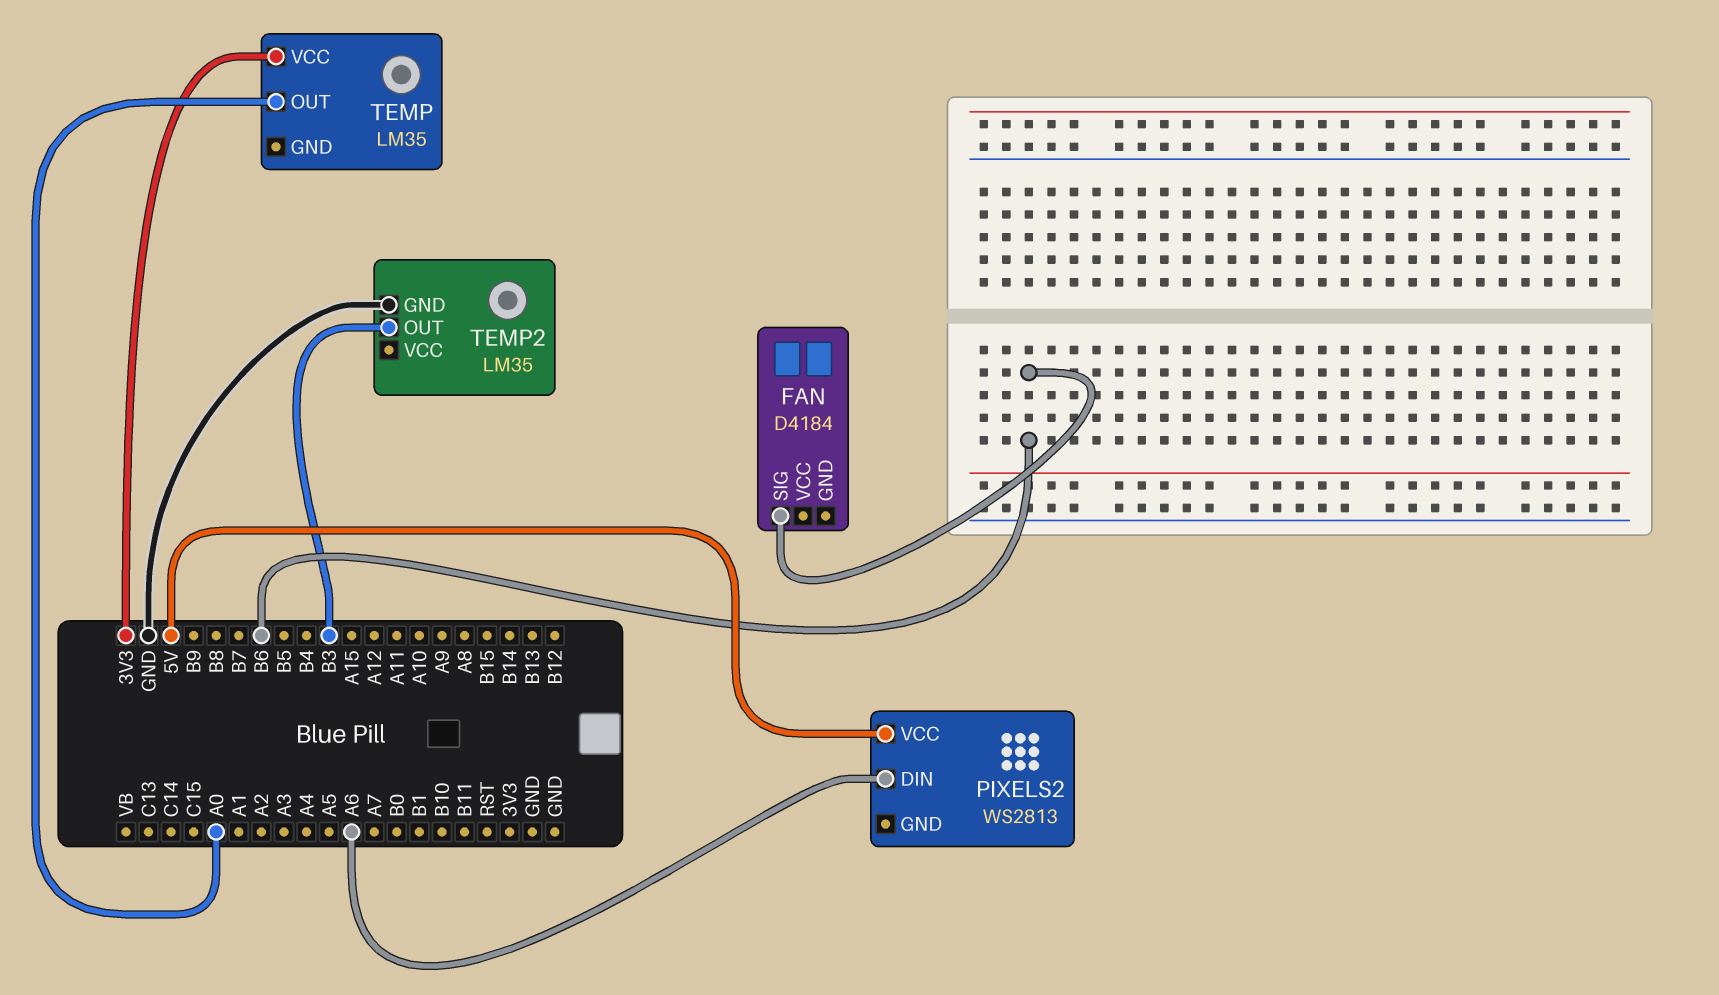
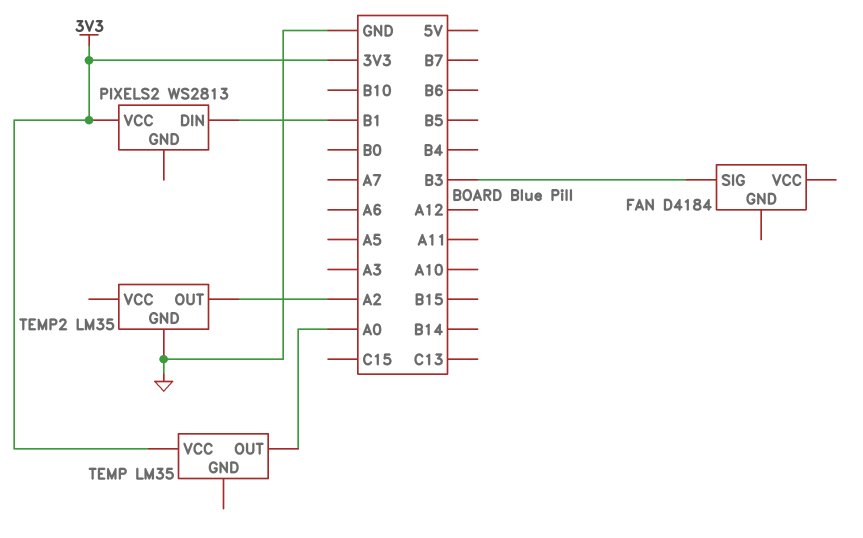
FAN pin SIG: B6 -> B3
PIXELS2 pin DIN: A6 -> B1
PIXELS2 pin VCC: 5V -> 3V3
TEMP2 pin OUT: B3 -> A2

